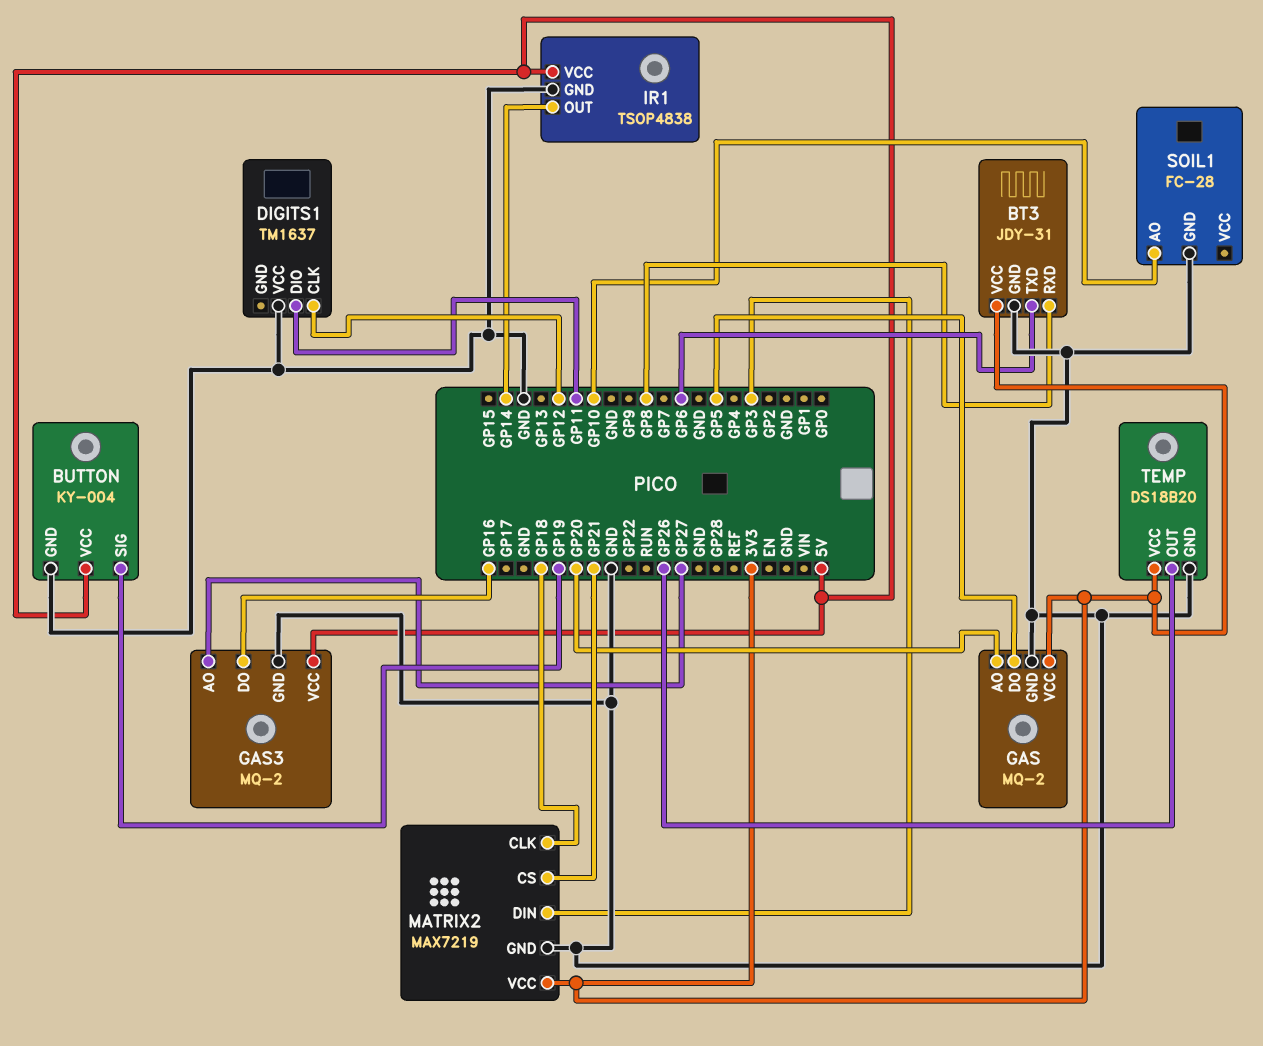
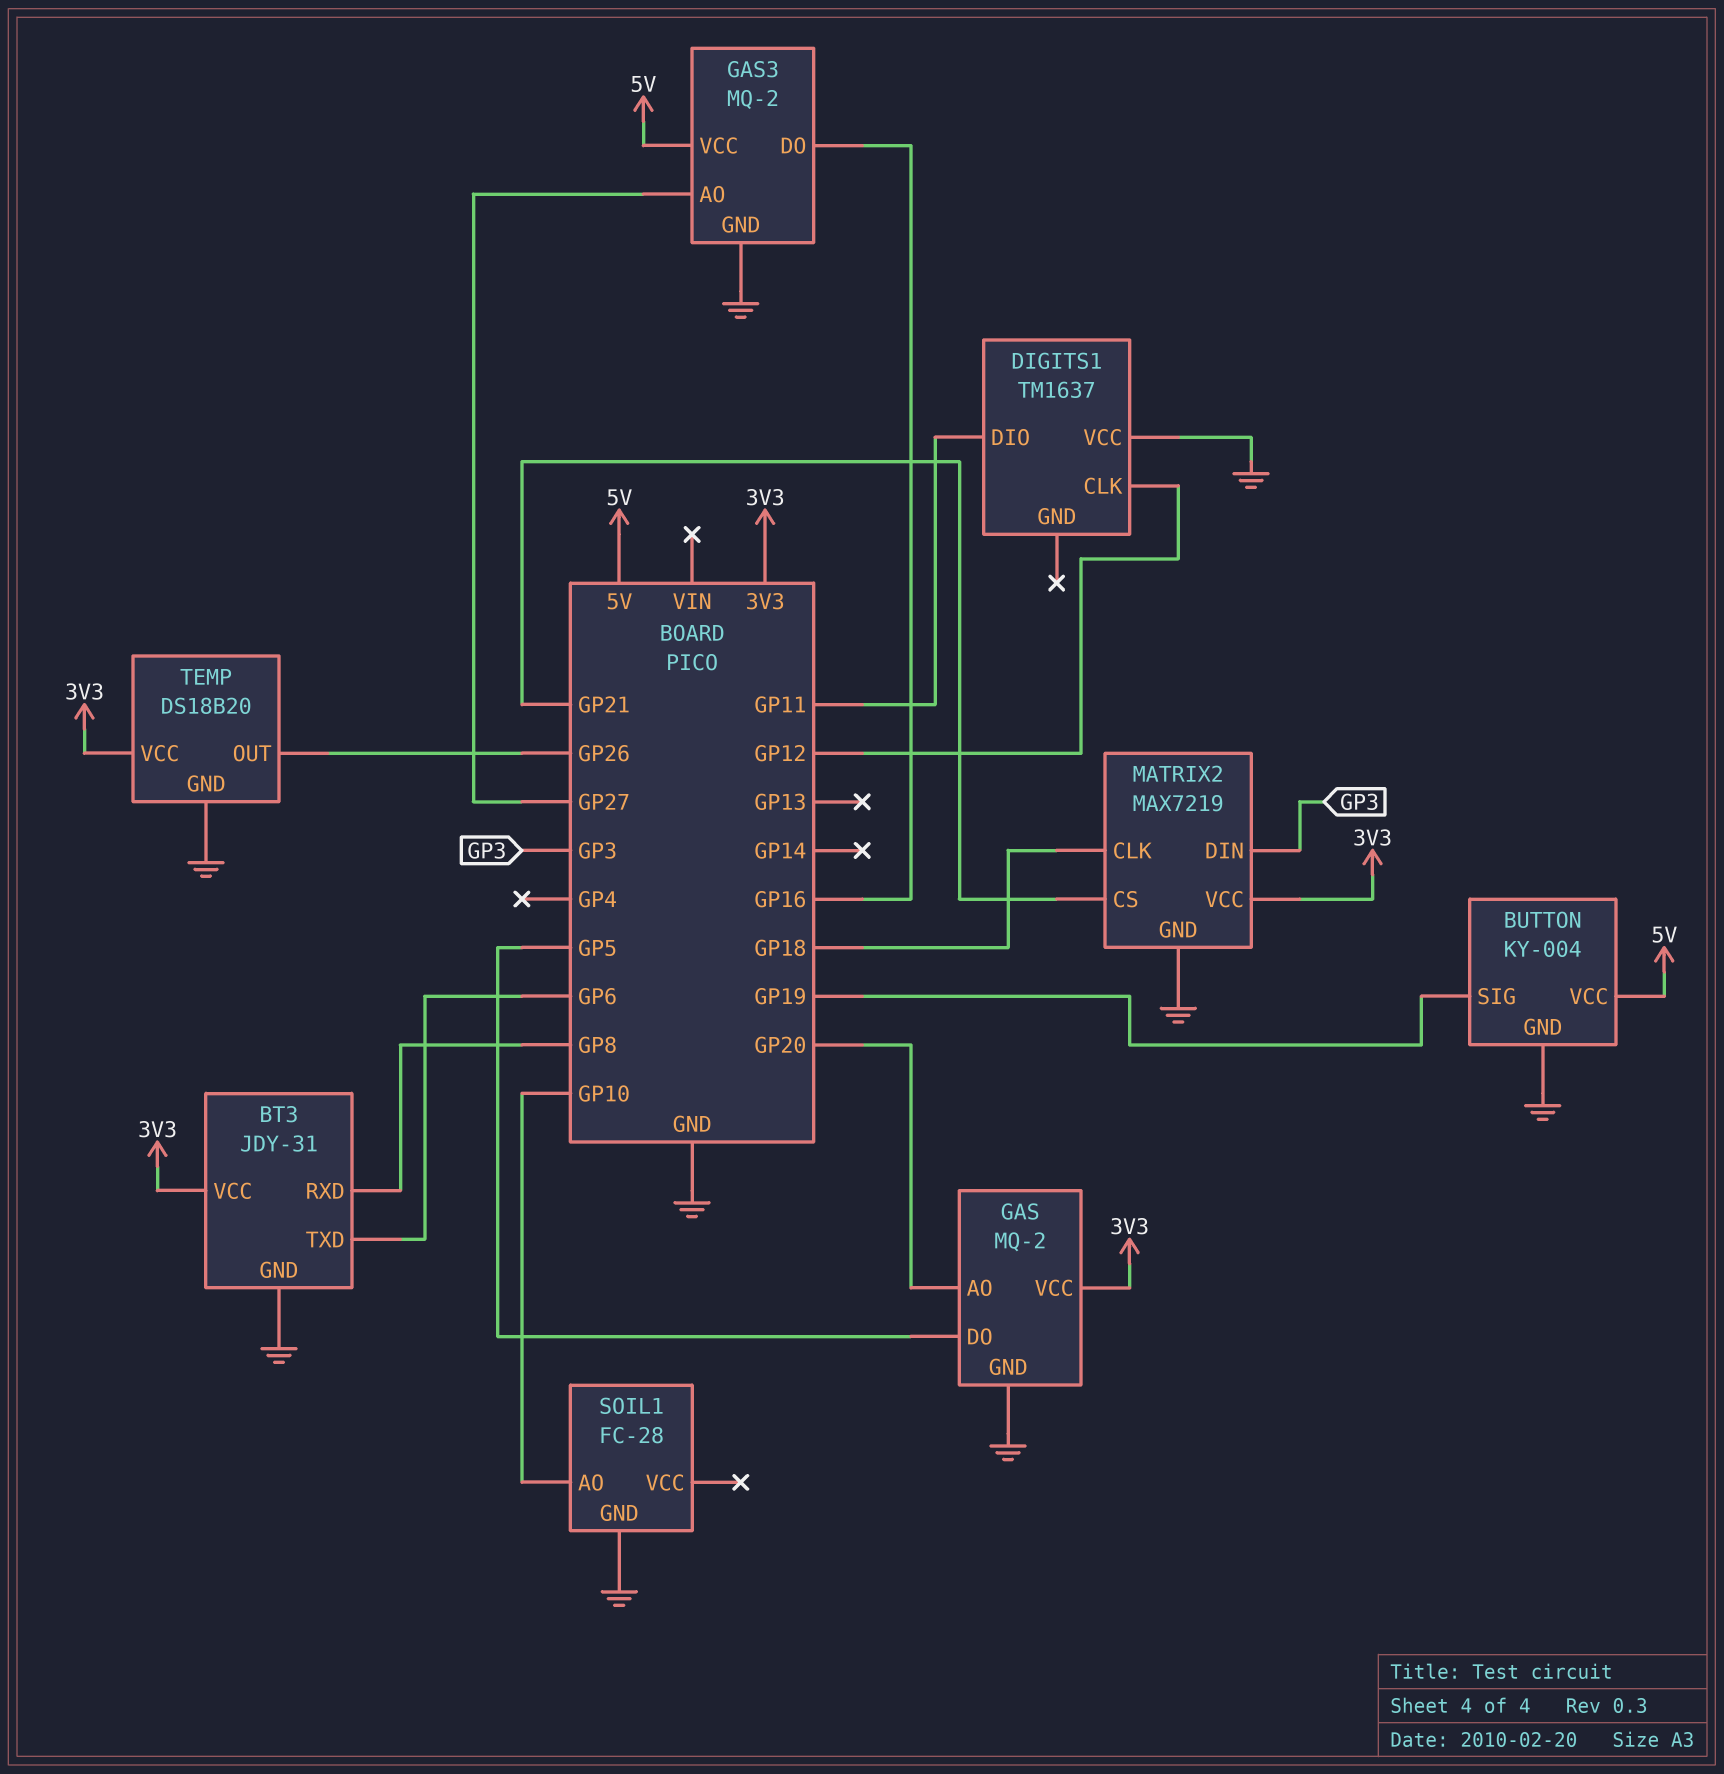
IR1: TSOP4838 -> none
IR1 pin GND: GND -> none
IR1 pin OUT: GP14 -> none
IR1 pin VCC: 5V -> none

